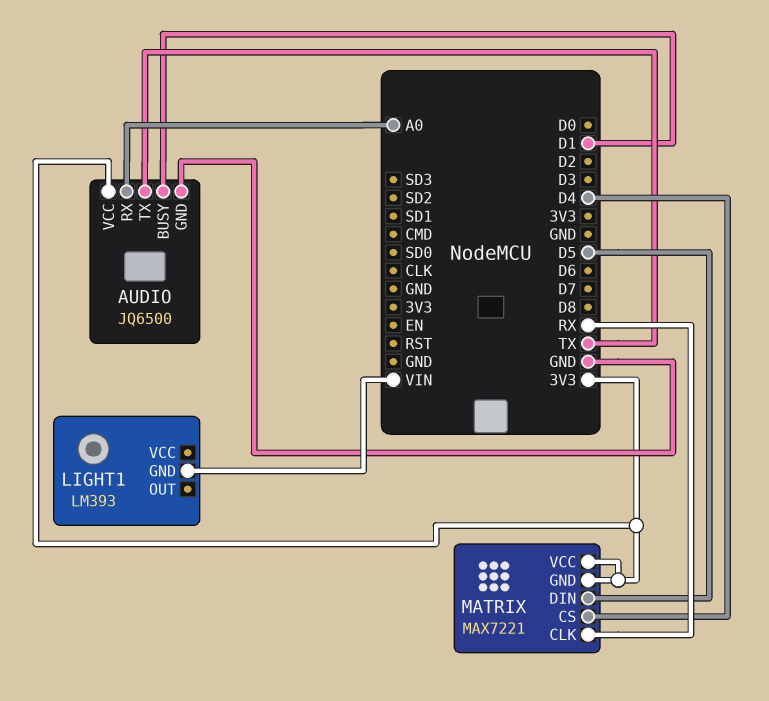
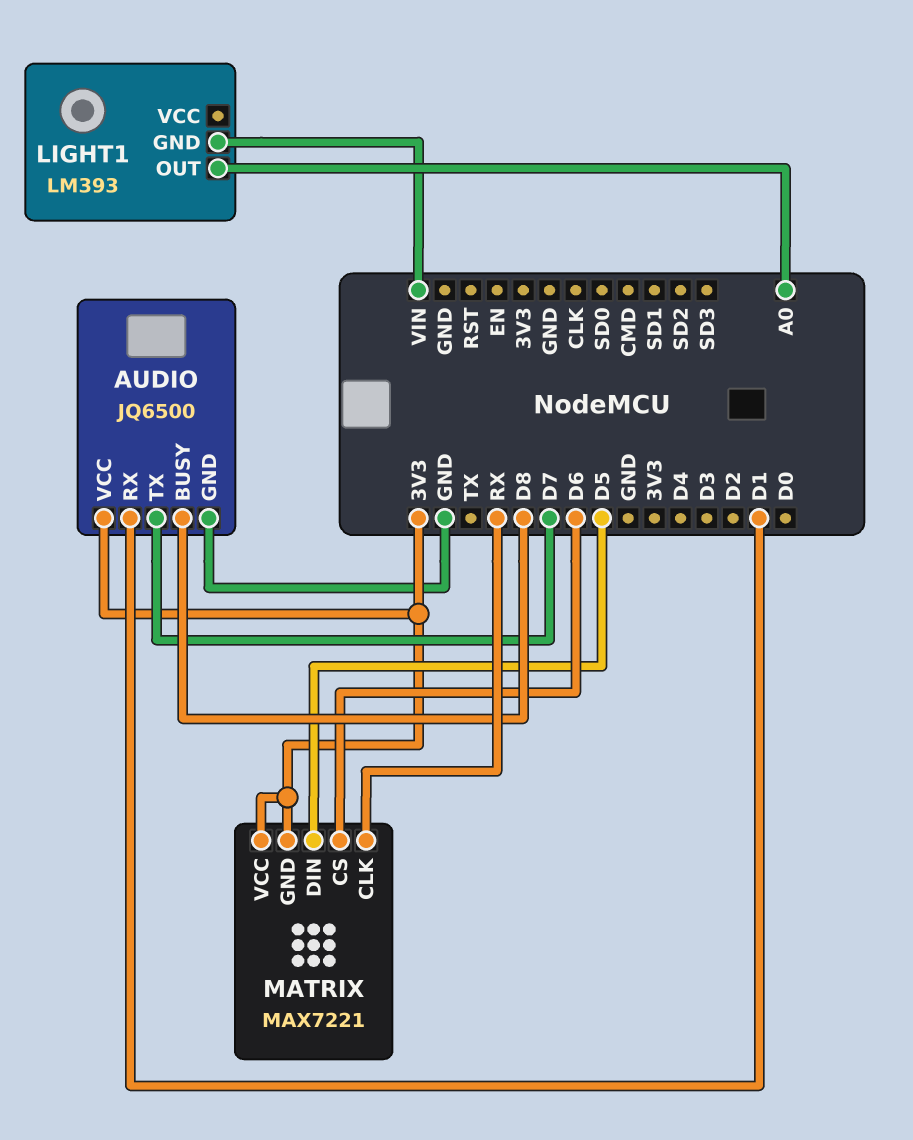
AUDIO pin BUSY: D1 -> D8
AUDIO pin RX: A0 -> D1
AUDIO pin TX: TX -> D7
LIGHT1 pin OUT: none -> A0
MATRIX pin CS: D4 -> D6

